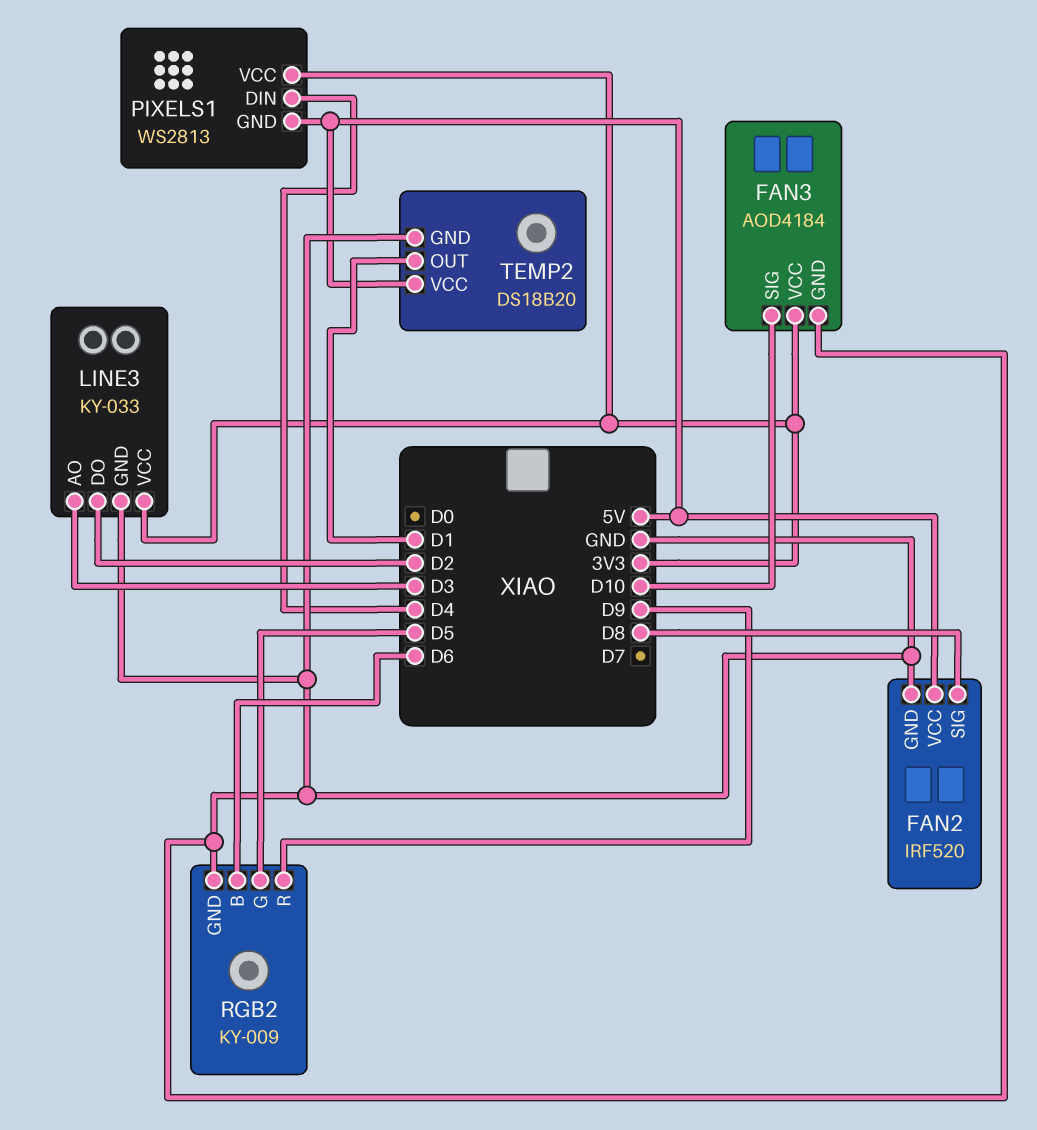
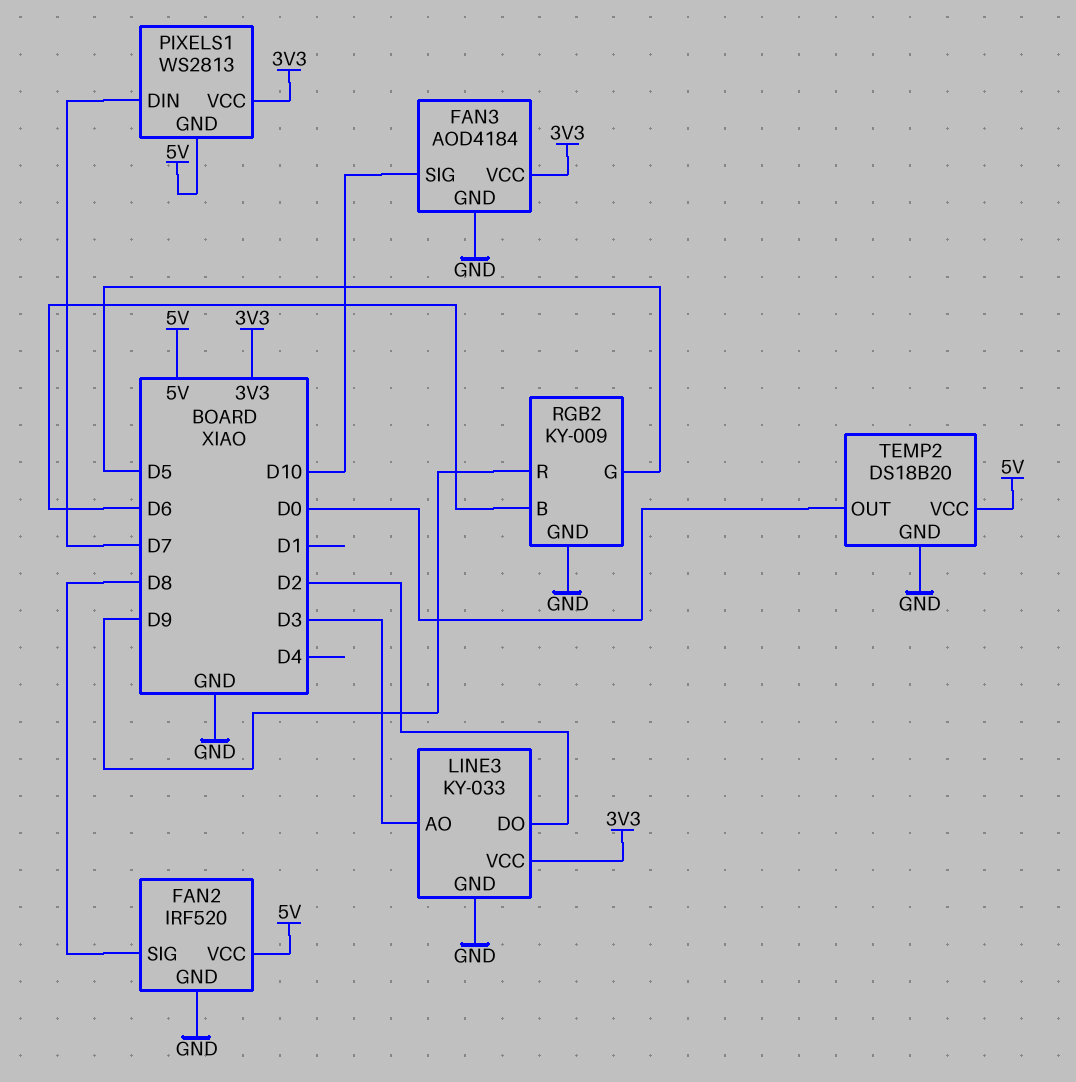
PIXELS1 pin DIN: D4 -> D7
TEMP2 pin OUT: D1 -> D0

